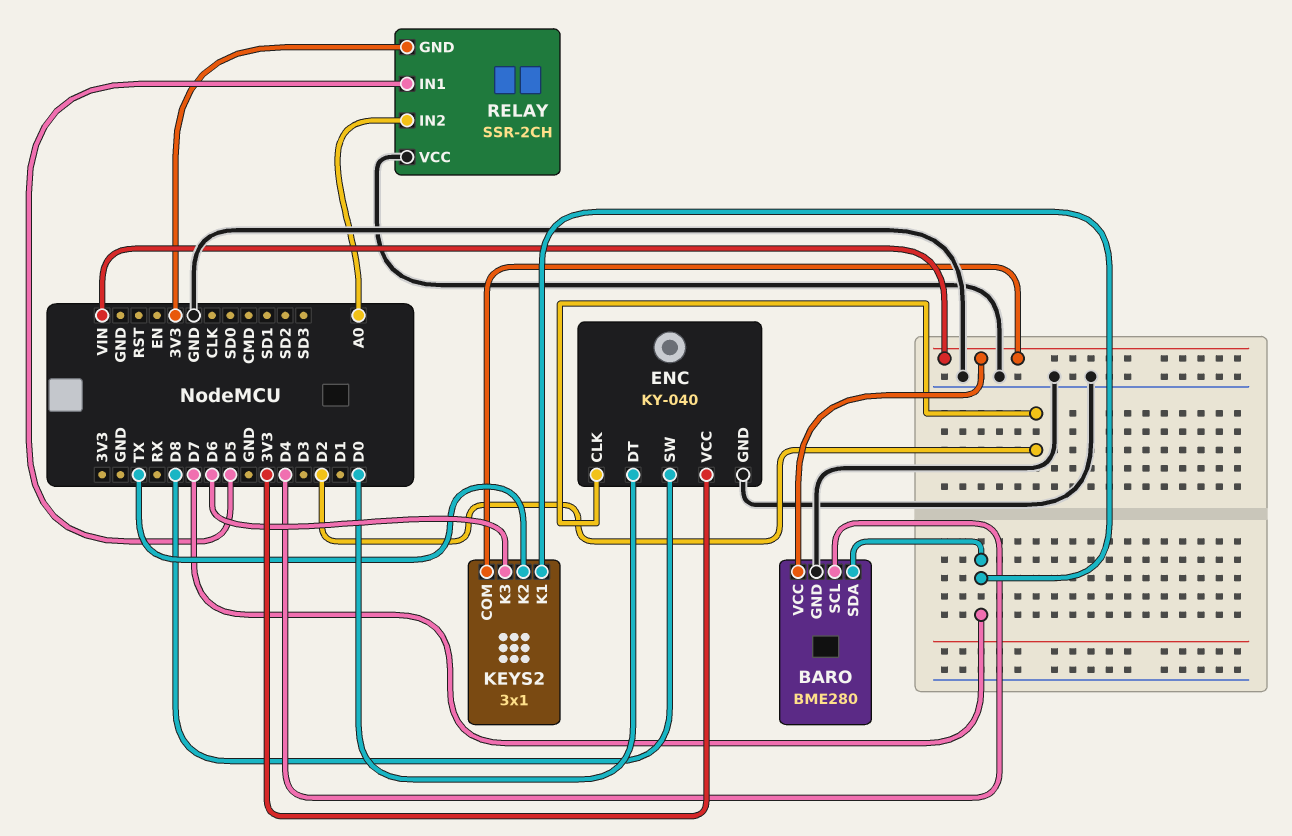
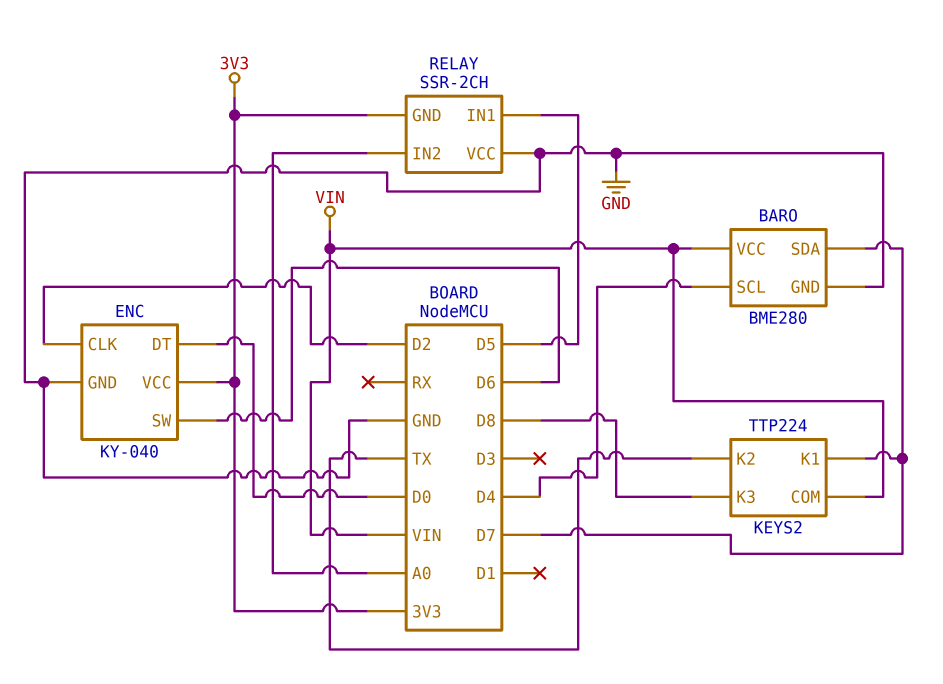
ENC pin SW: D8 -> D6
KEYS2: 3x1 -> TTP224
KEYS2 pin K3: D6 -> D8

